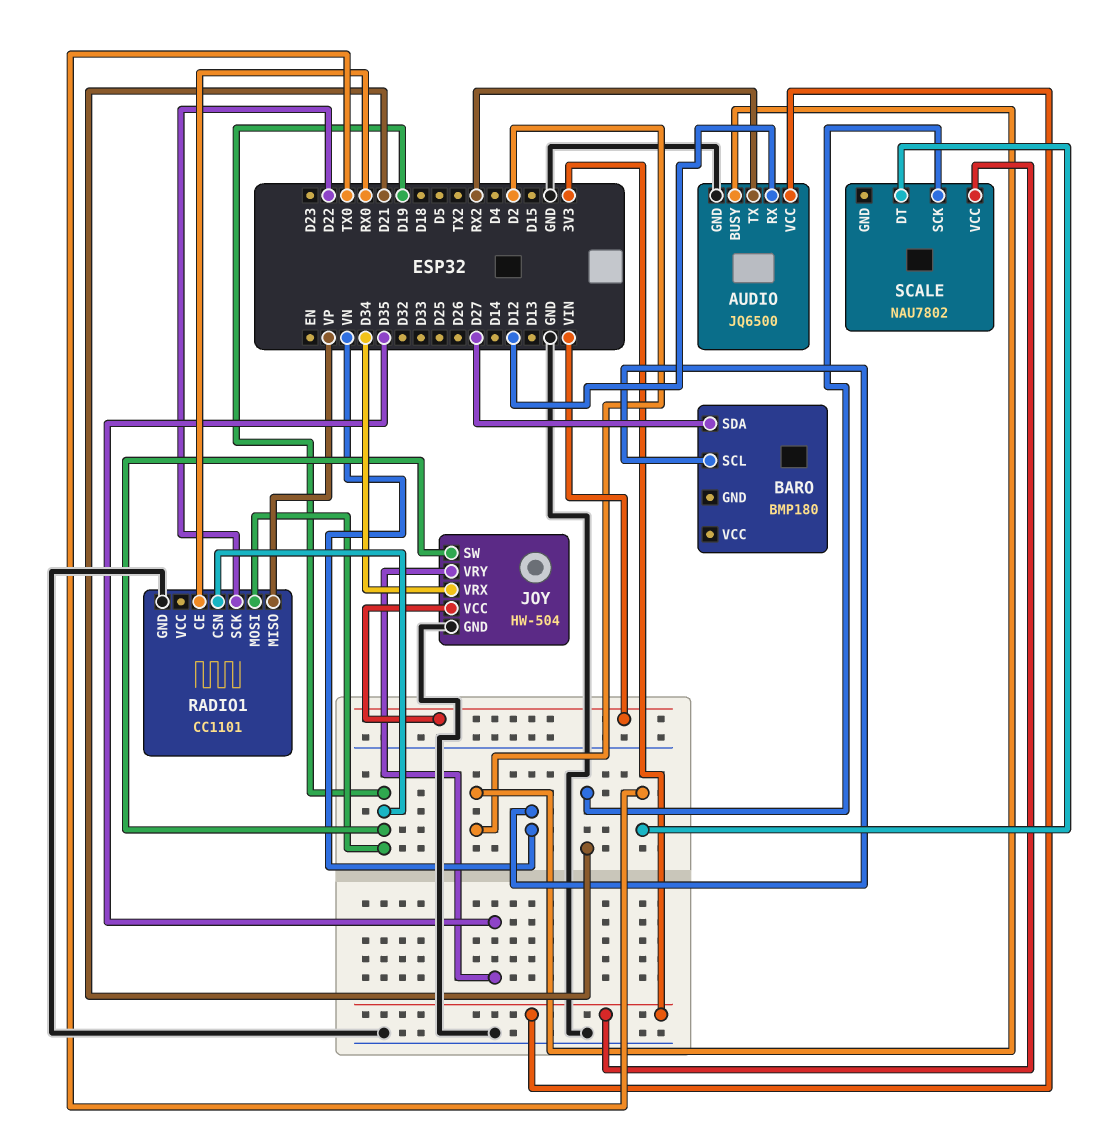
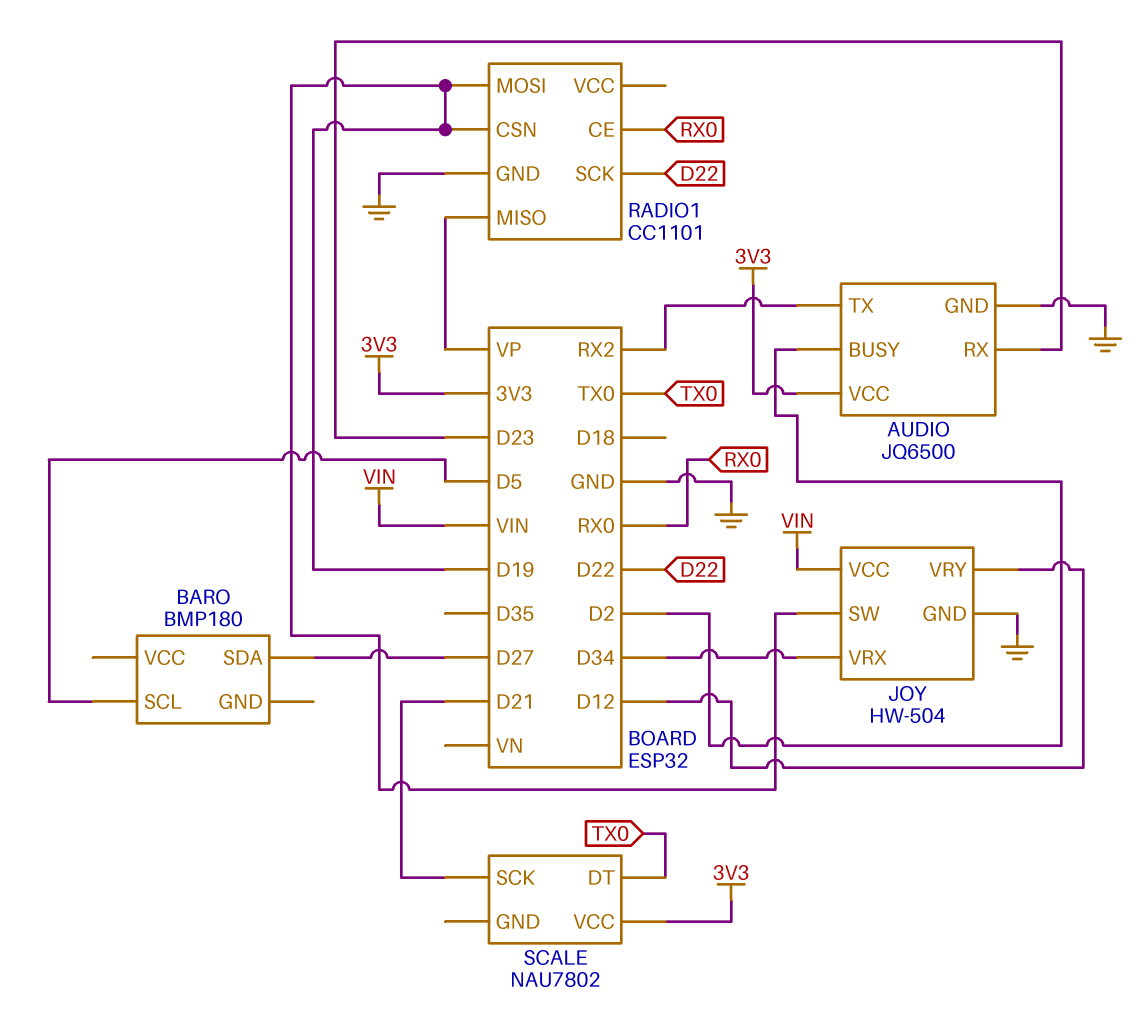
AUDIO pin RX: D12 -> D23
BARO pin SCL: VN -> D5
JOY pin VRY: D35 -> D12

